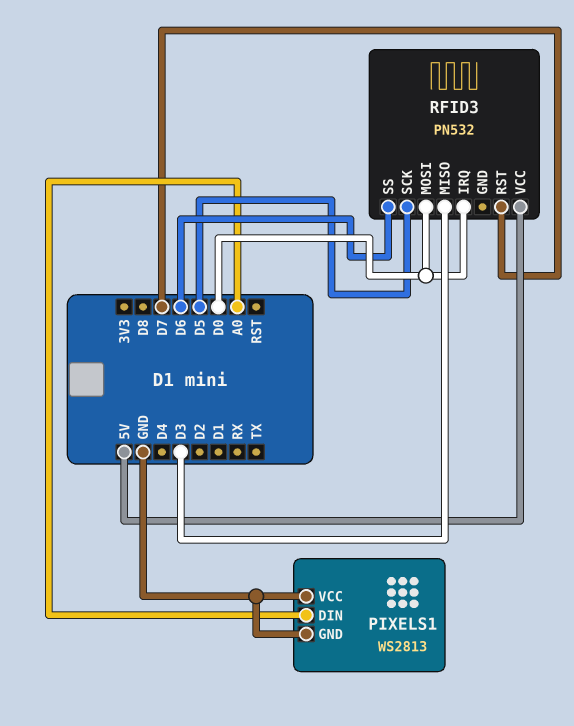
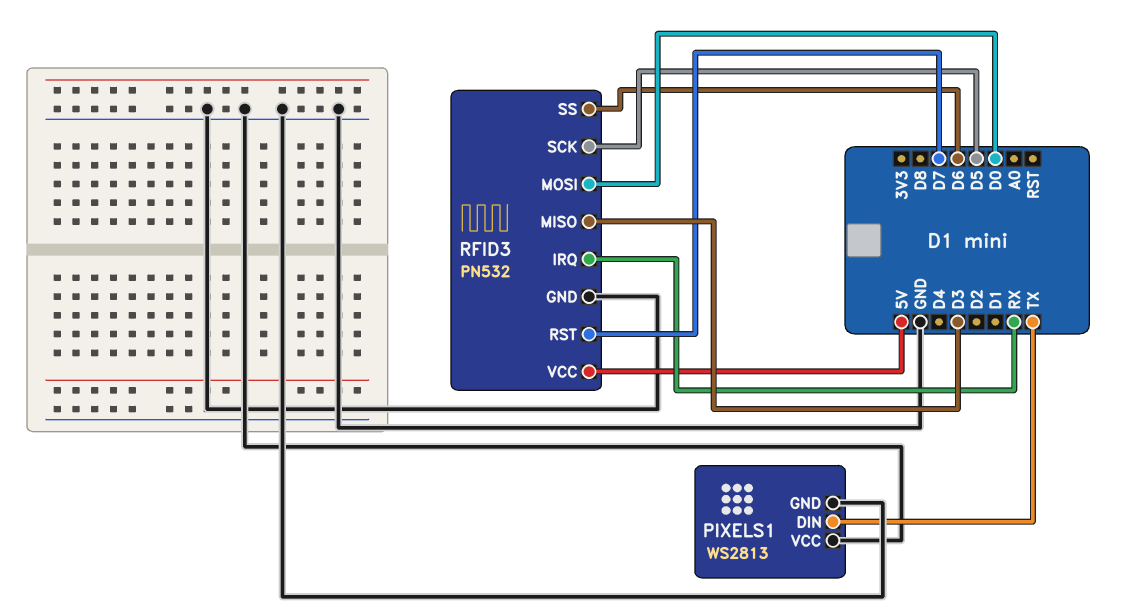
PIXELS1 pin DIN: A0 -> TX
RFID3 pin GND: none -> GND
RFID3 pin IRQ: D0 -> RX

